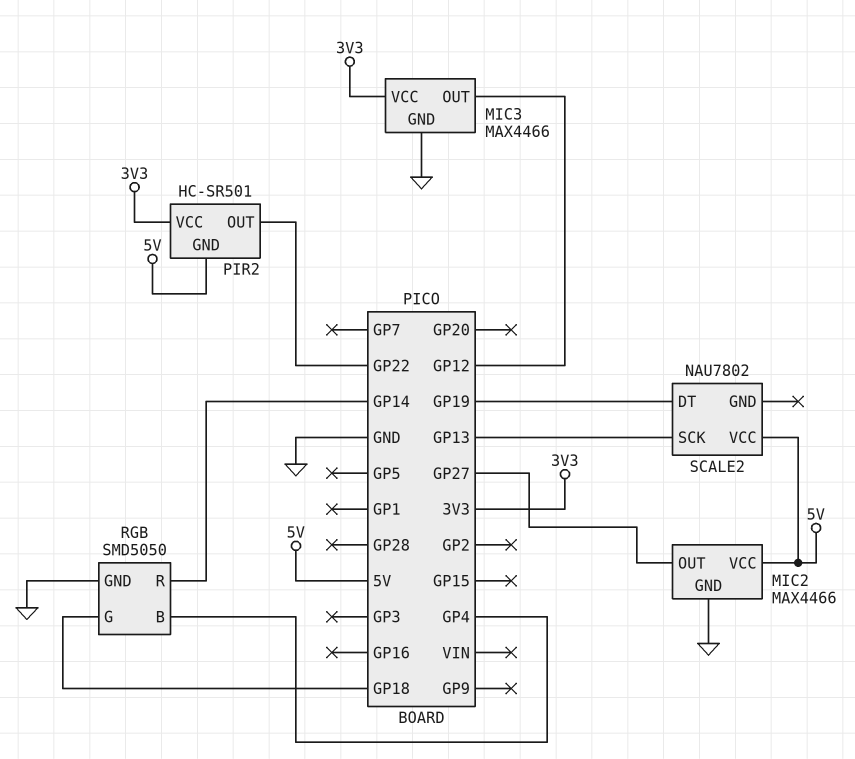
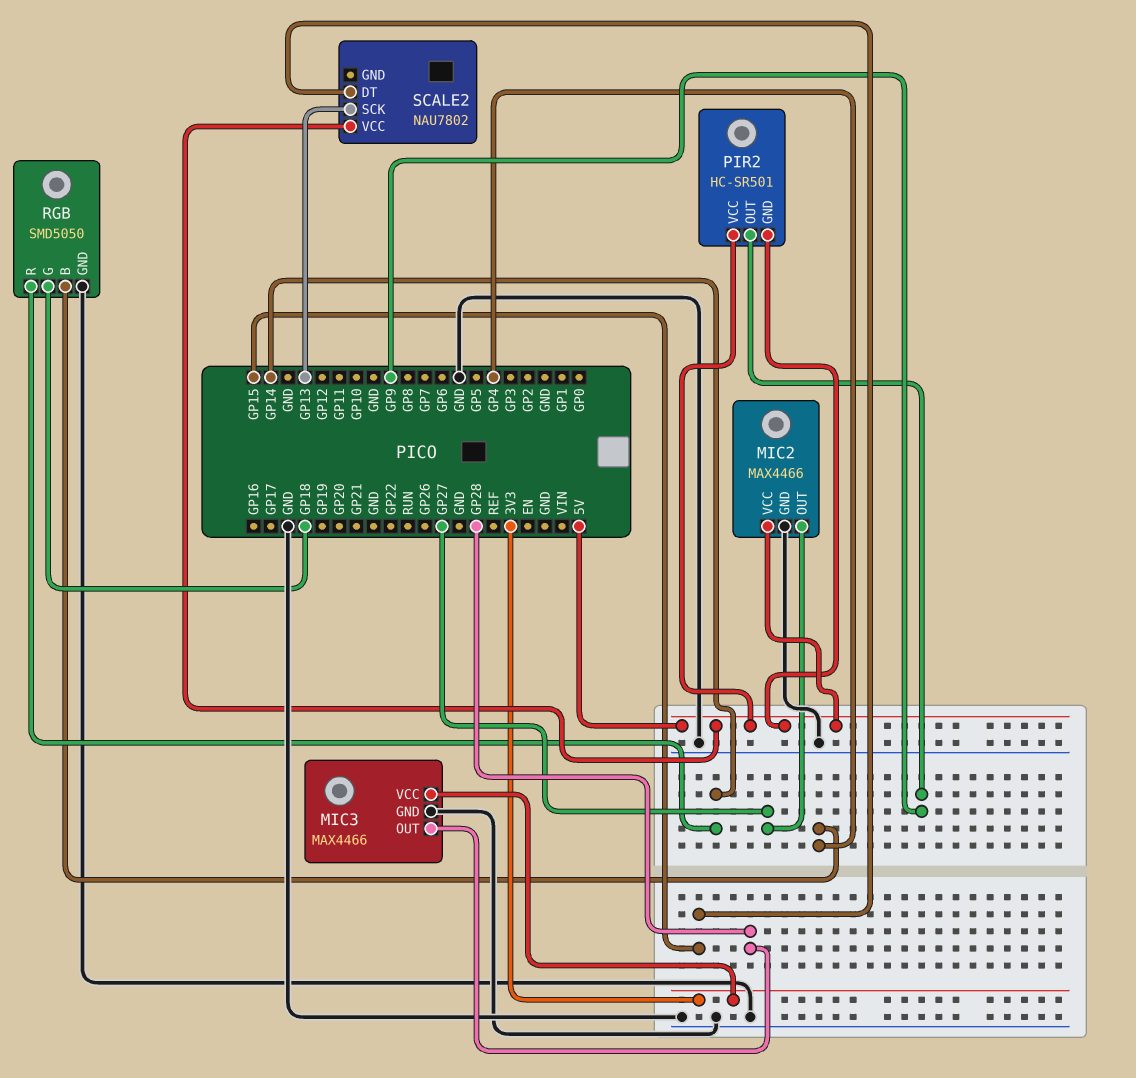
MIC3 pin OUT: GP12 -> GP28
PIR2 pin OUT: GP22 -> GP9
PIR2 pin VCC: 3V3 -> 5V
SCALE2 pin DT: GP19 -> GP15

